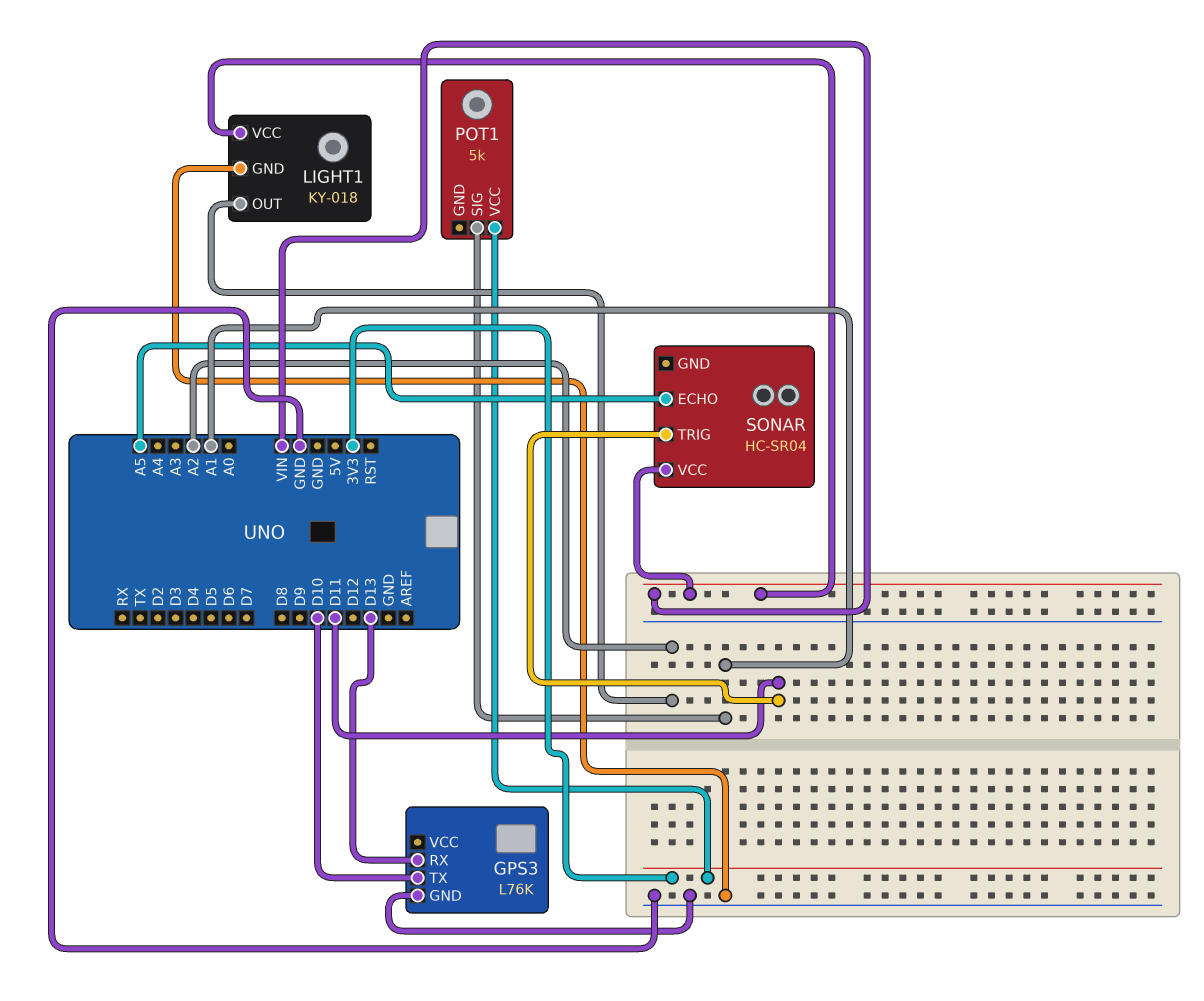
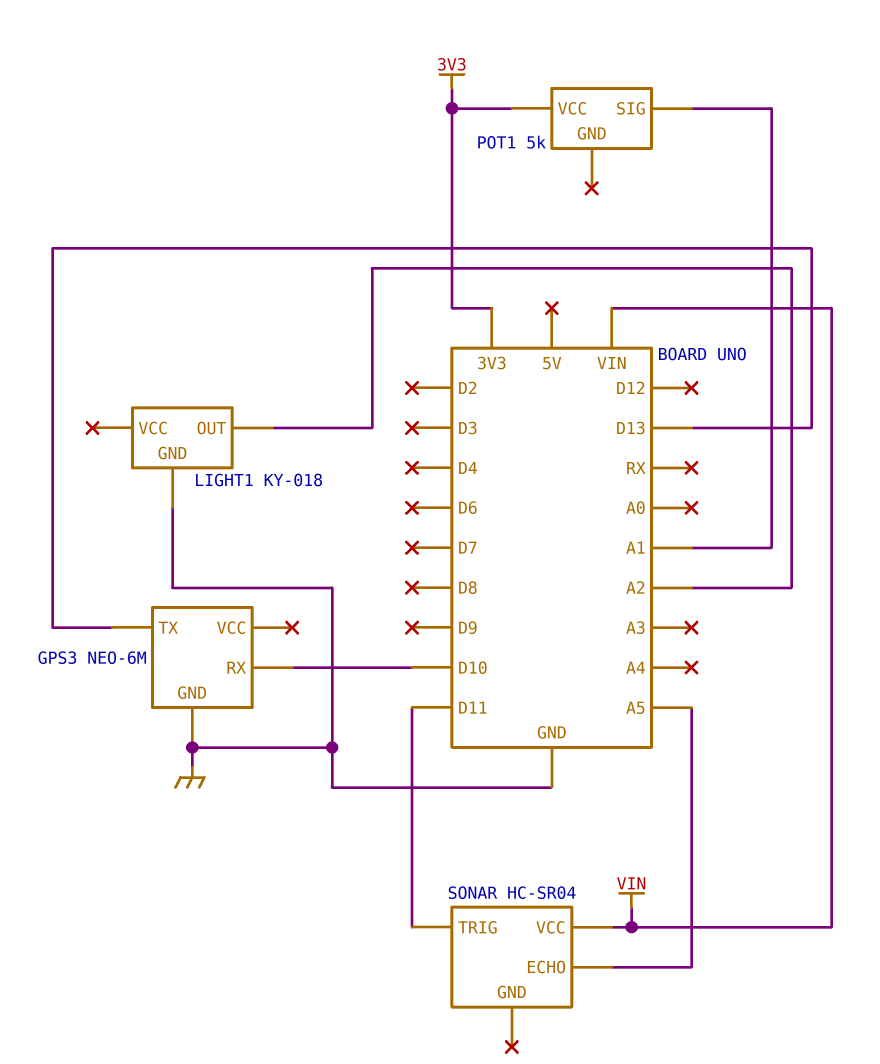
GPS3: L76K -> NEO-6M
GPS3 pin RX: D13 -> D10
GPS3 pin TX: D10 -> D13
LIGHT1 pin VCC: VIN -> none

